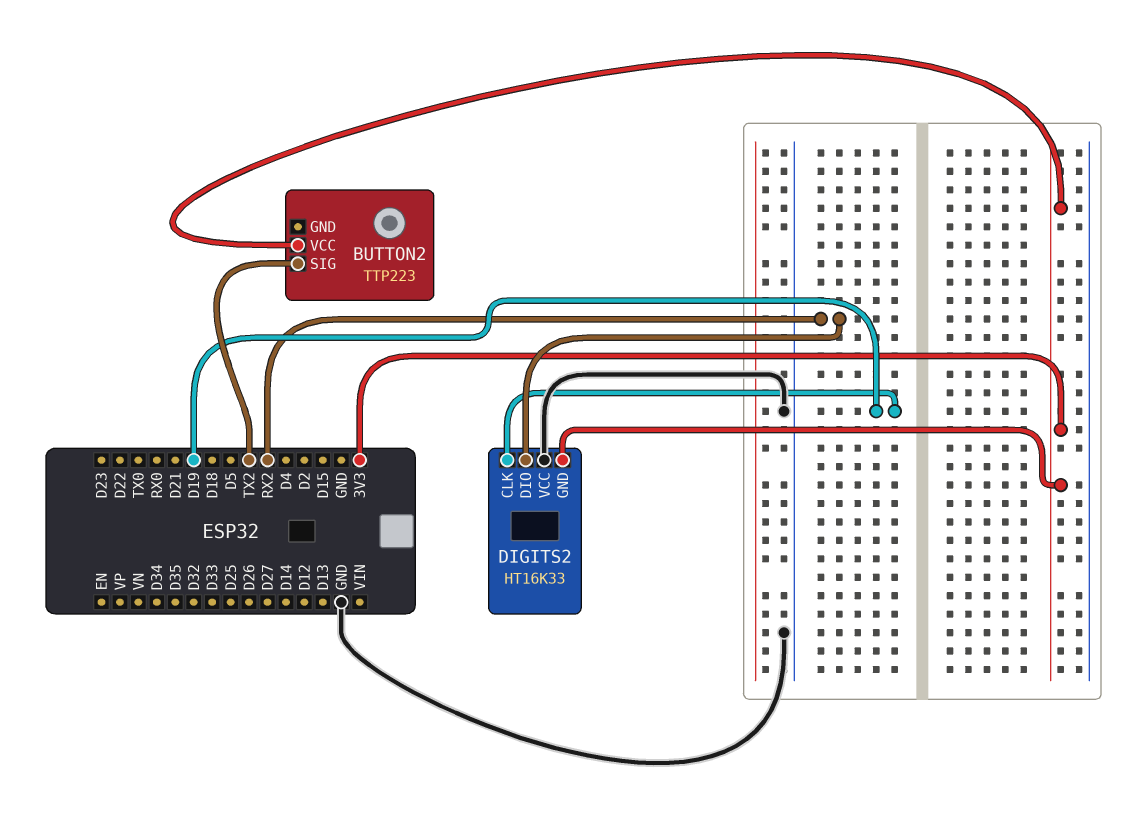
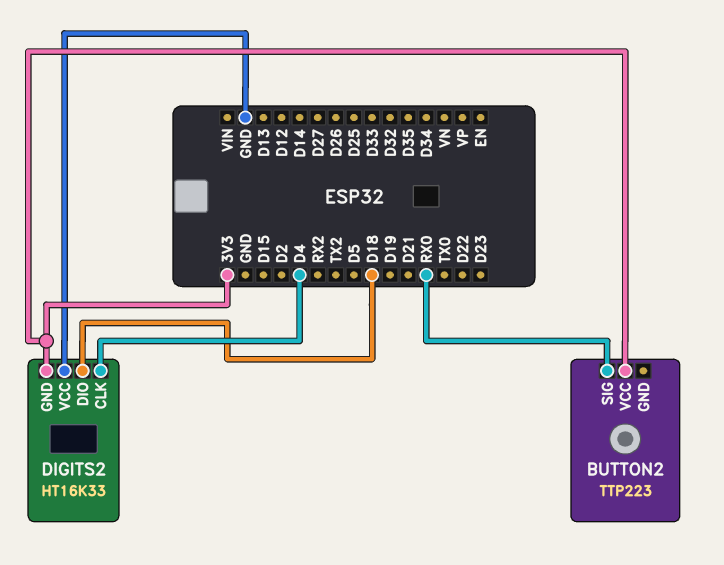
BUTTON2 pin SIG: TX2 -> RX0
DIGITS2 pin CLK: D19 -> D4
DIGITS2 pin DIO: RX2 -> D18

